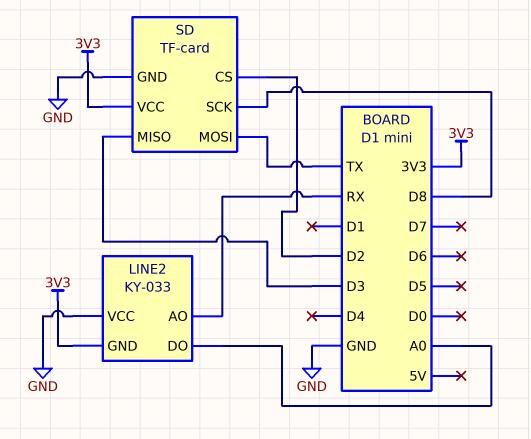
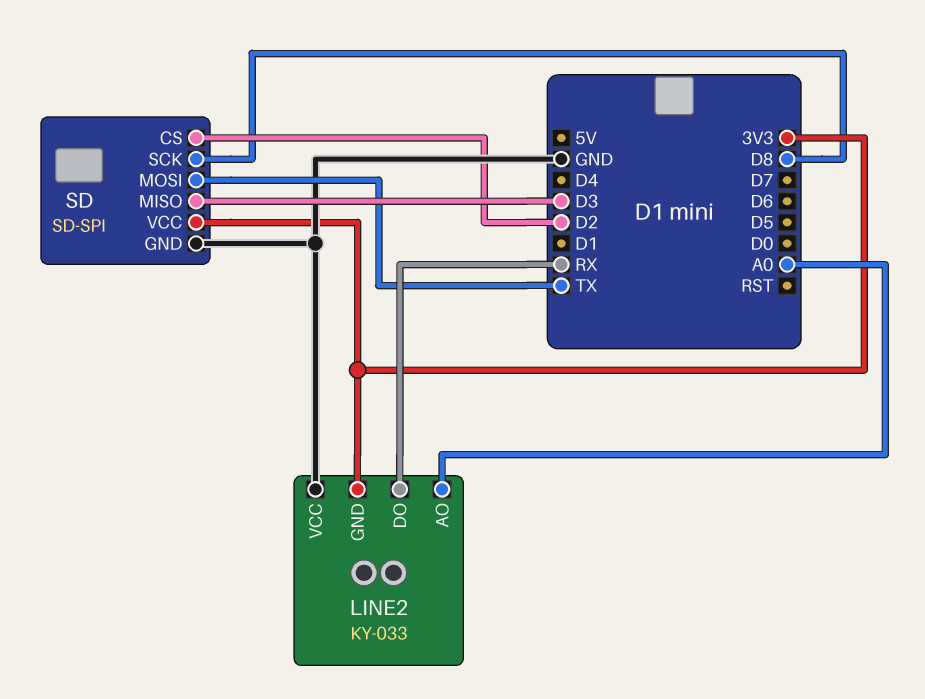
LINE2 pin AO: RX -> A0
LINE2 pin DO: A0 -> RX
SD: TF-card -> SD-SPI

